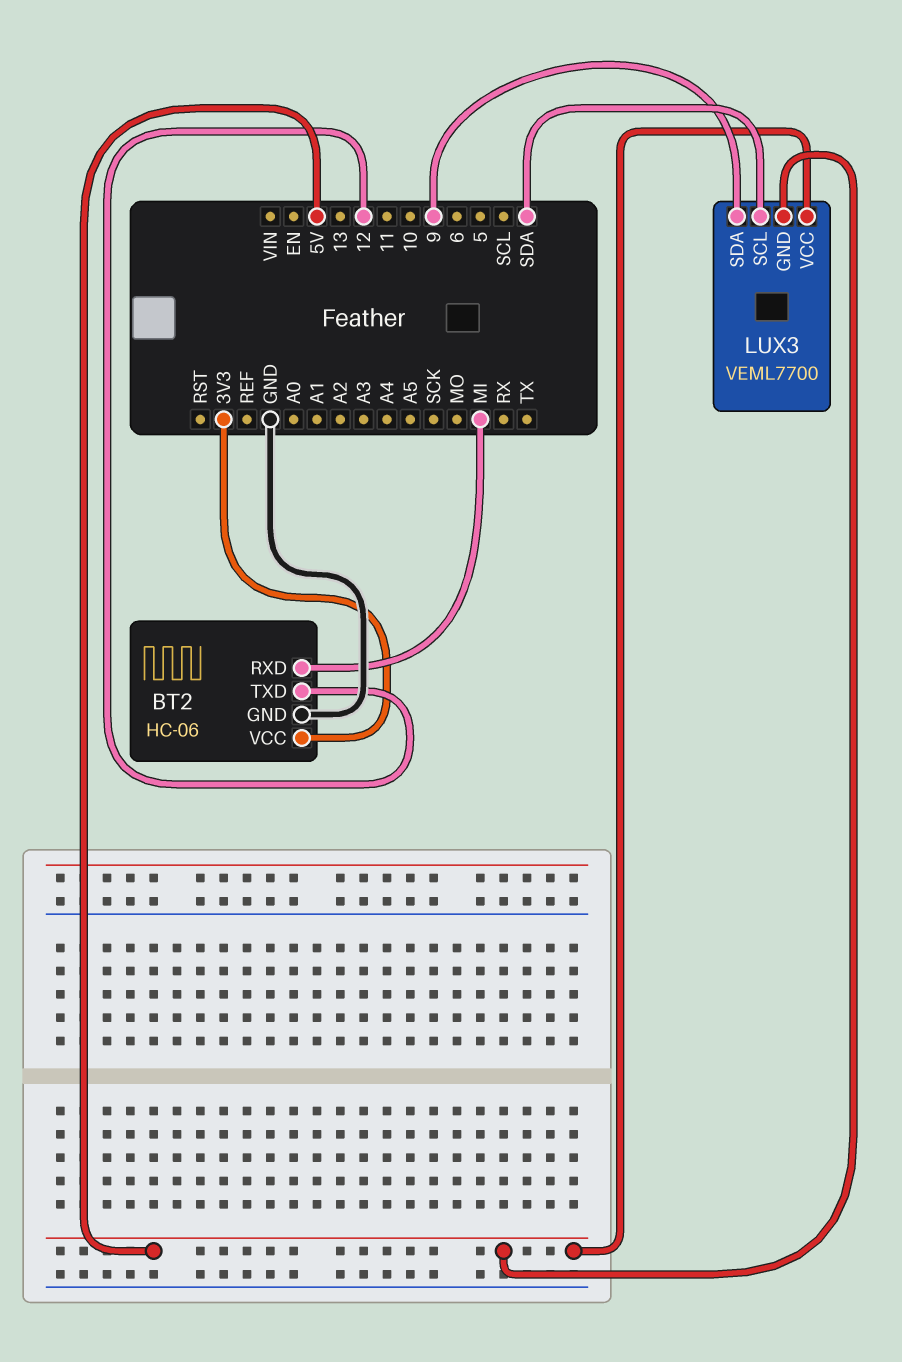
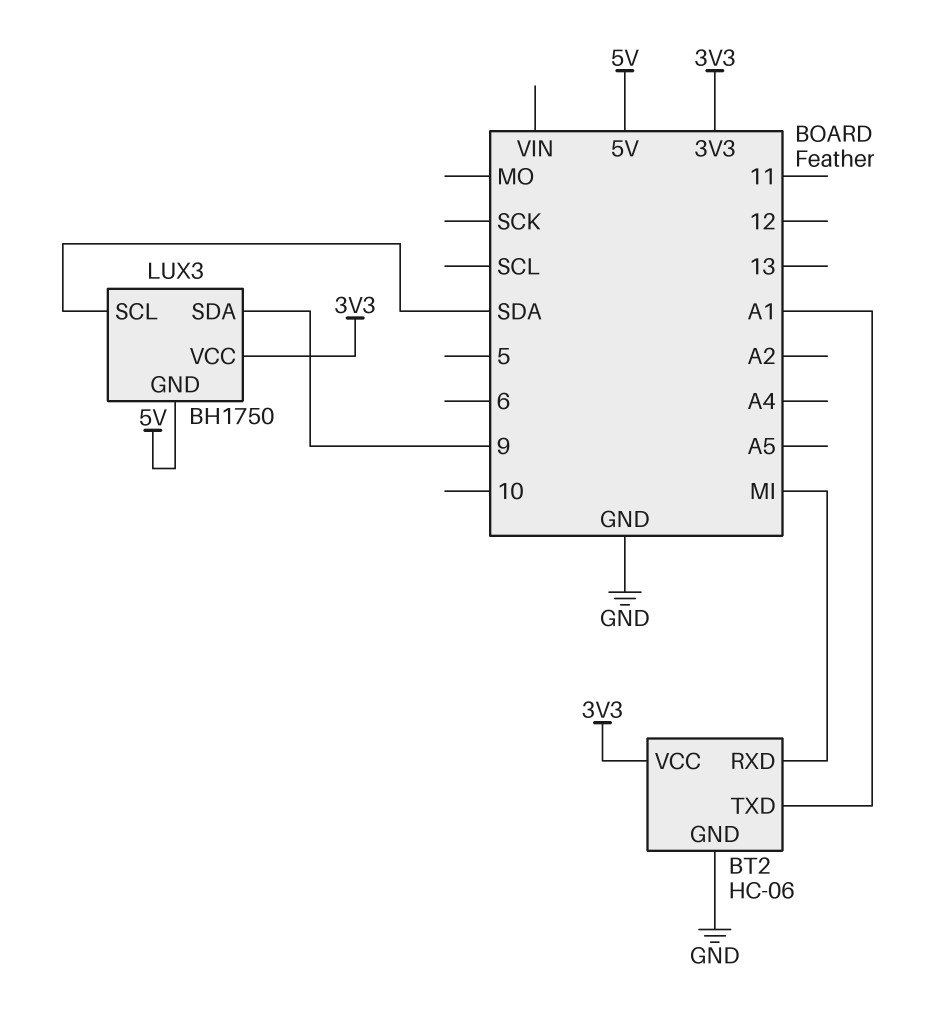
BT2 pin TXD: 12 -> A1
LUX3: VEML7700 -> BH1750
LUX3 pin VCC: 5V -> 3V3

